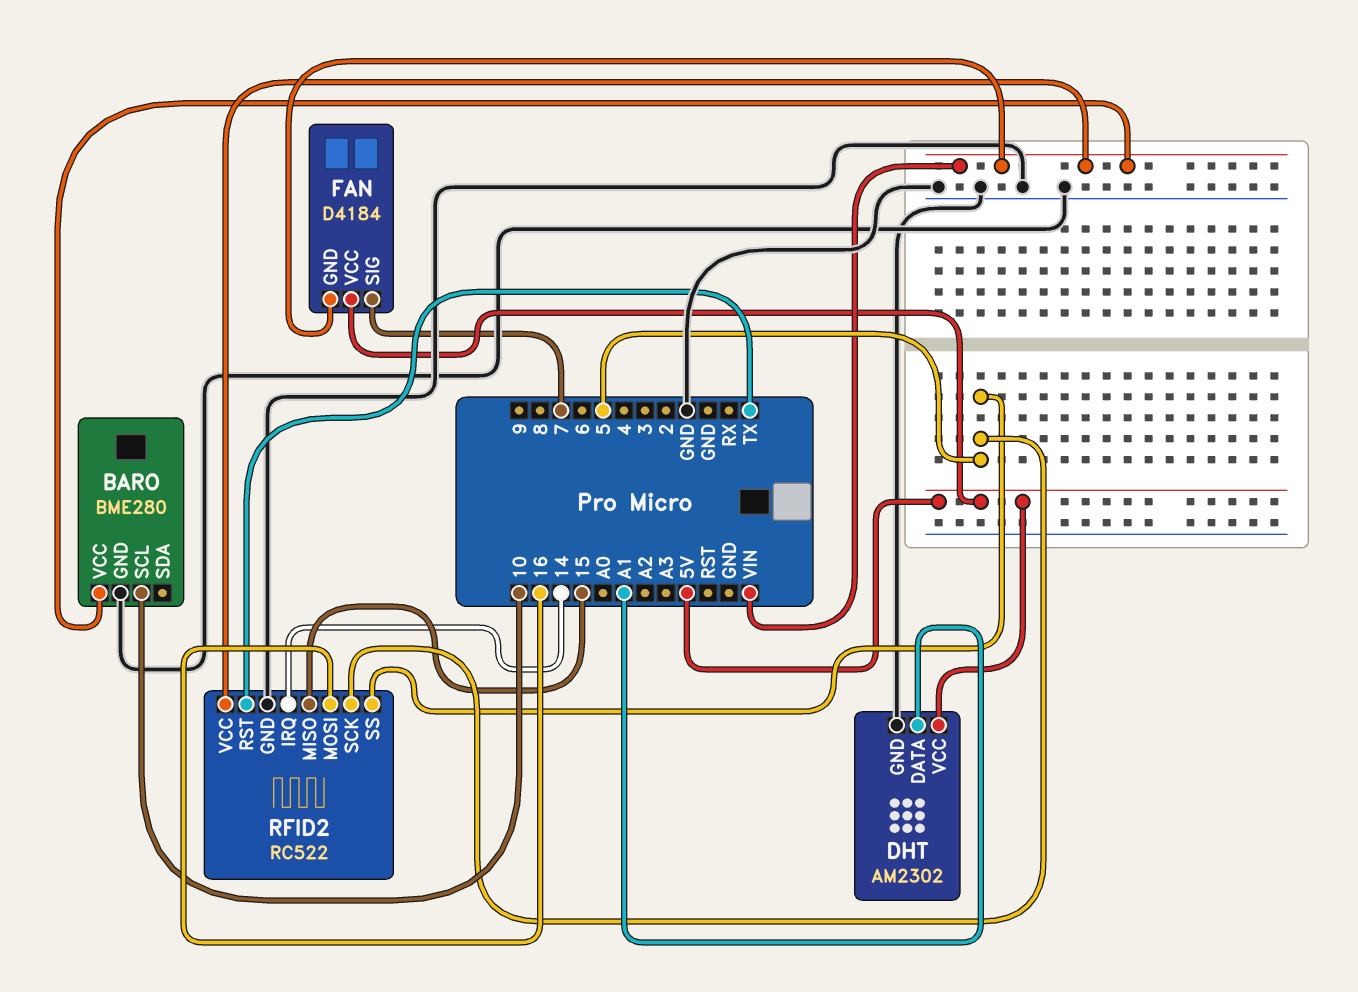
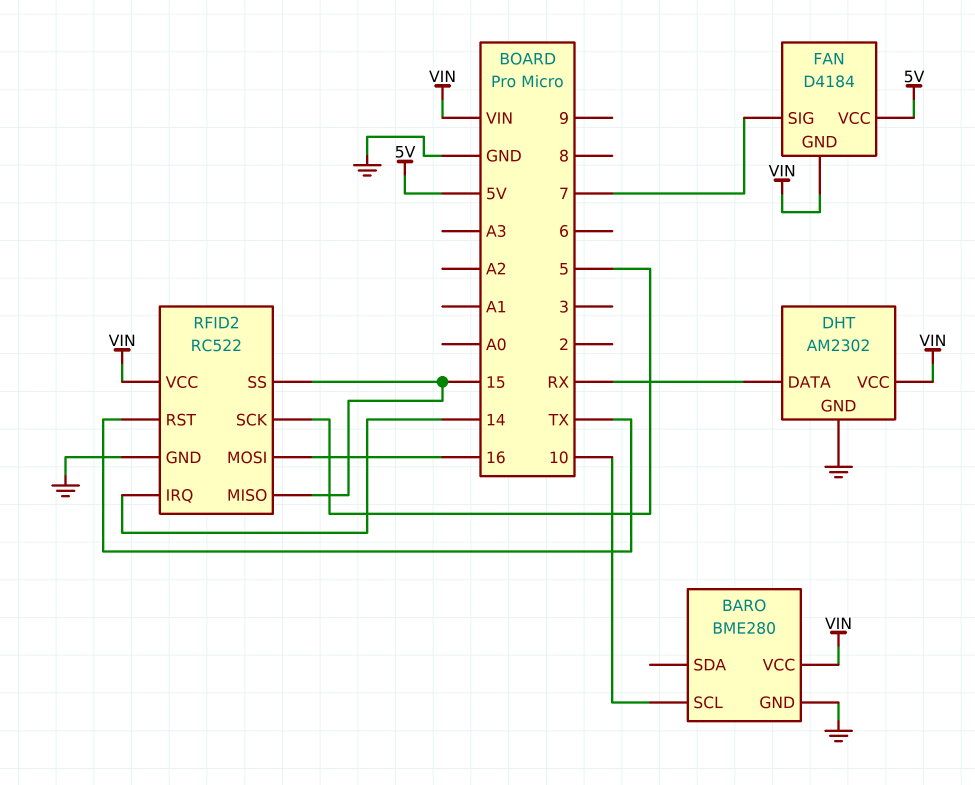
DHT pin DATA: A1 -> RX
DHT pin VCC: 5V -> VIN
RFID2 pin SS: 5 -> 15

